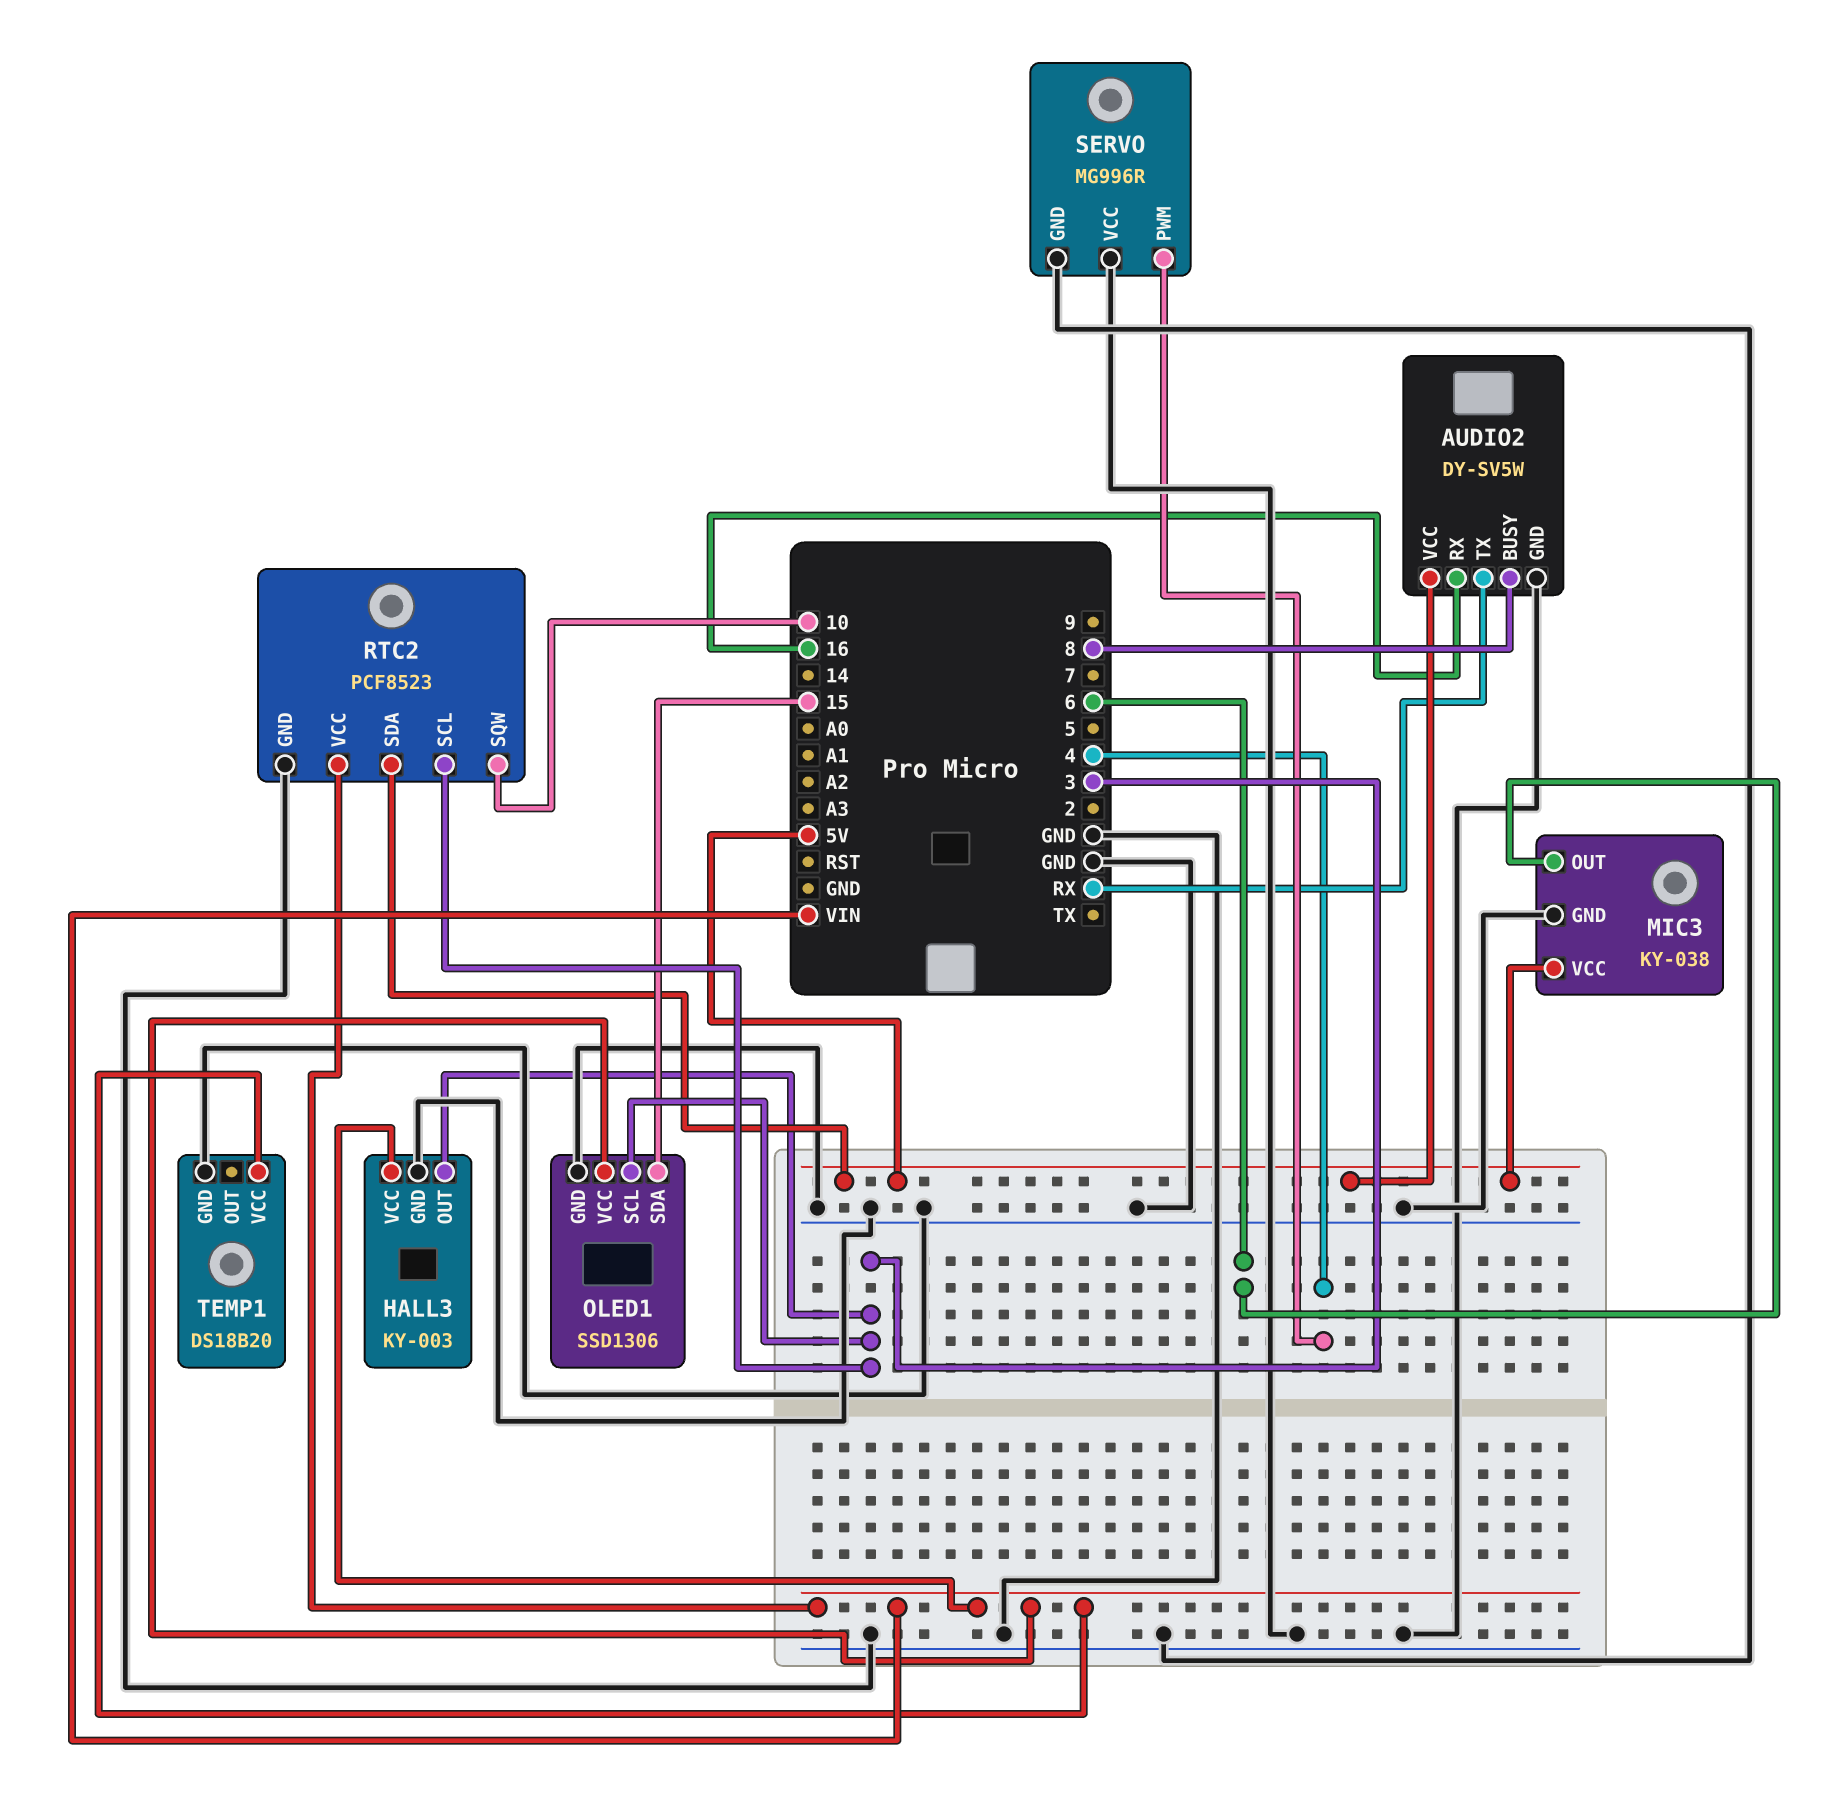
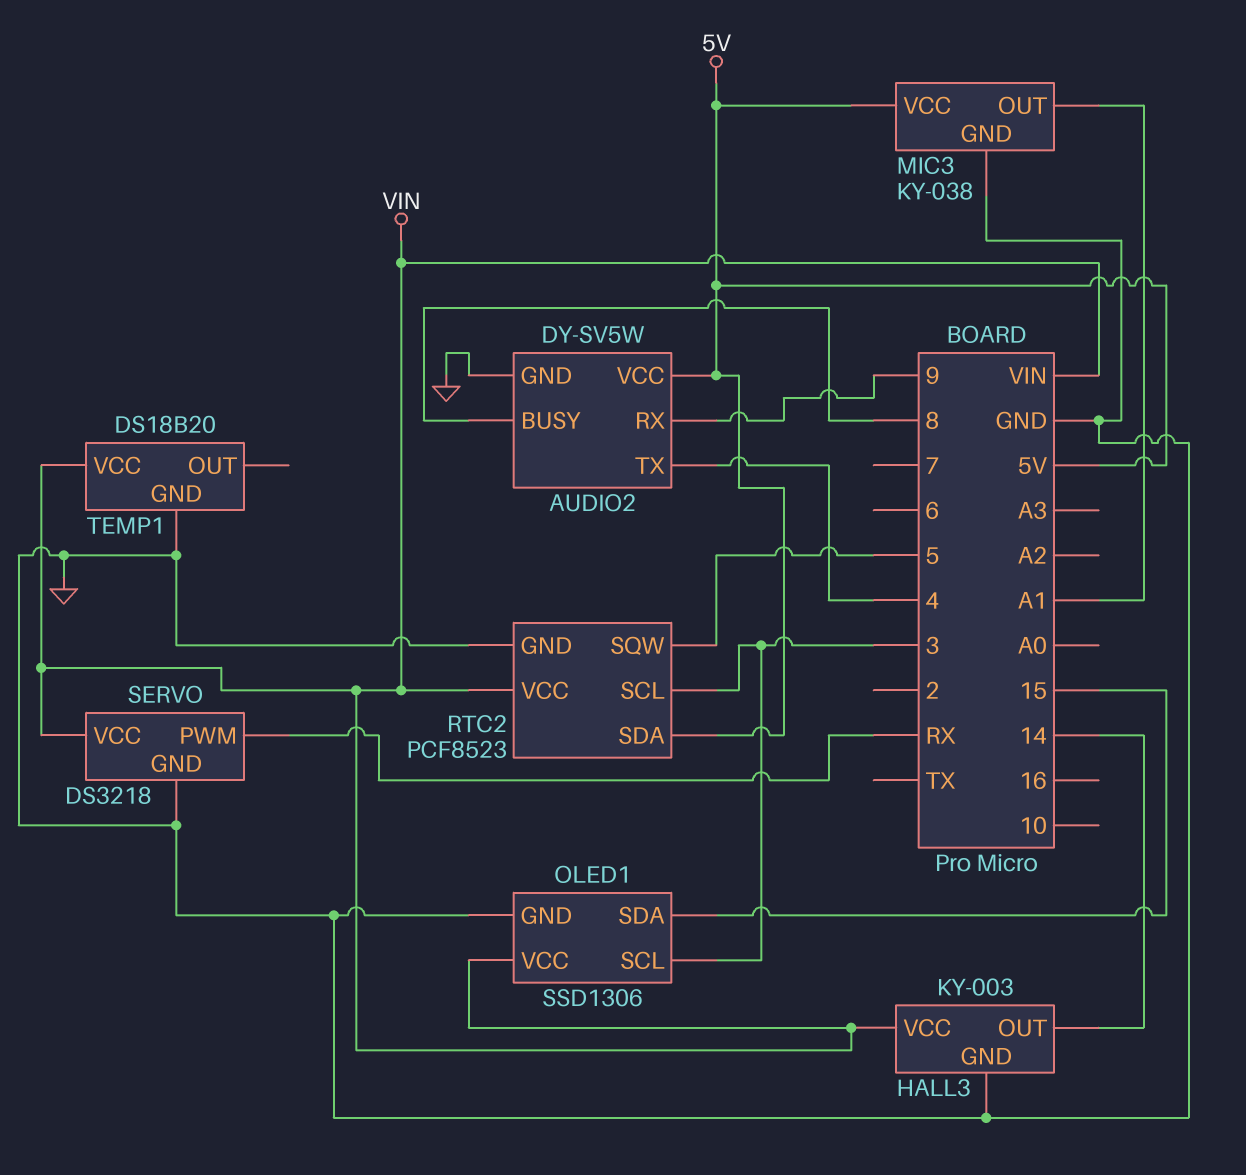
AUDIO2 pin RX: 16 -> 9
AUDIO2 pin TX: RX -> 4
HALL3 pin OUT: 3 -> 14
MIC3 pin OUT: 6 -> A1
RTC2 pin SQW: 10 -> 5
SERVO: MG996R -> DS3218
SERVO pin PWM: 4 -> RX
SERVO pin VCC: GND -> VIN

